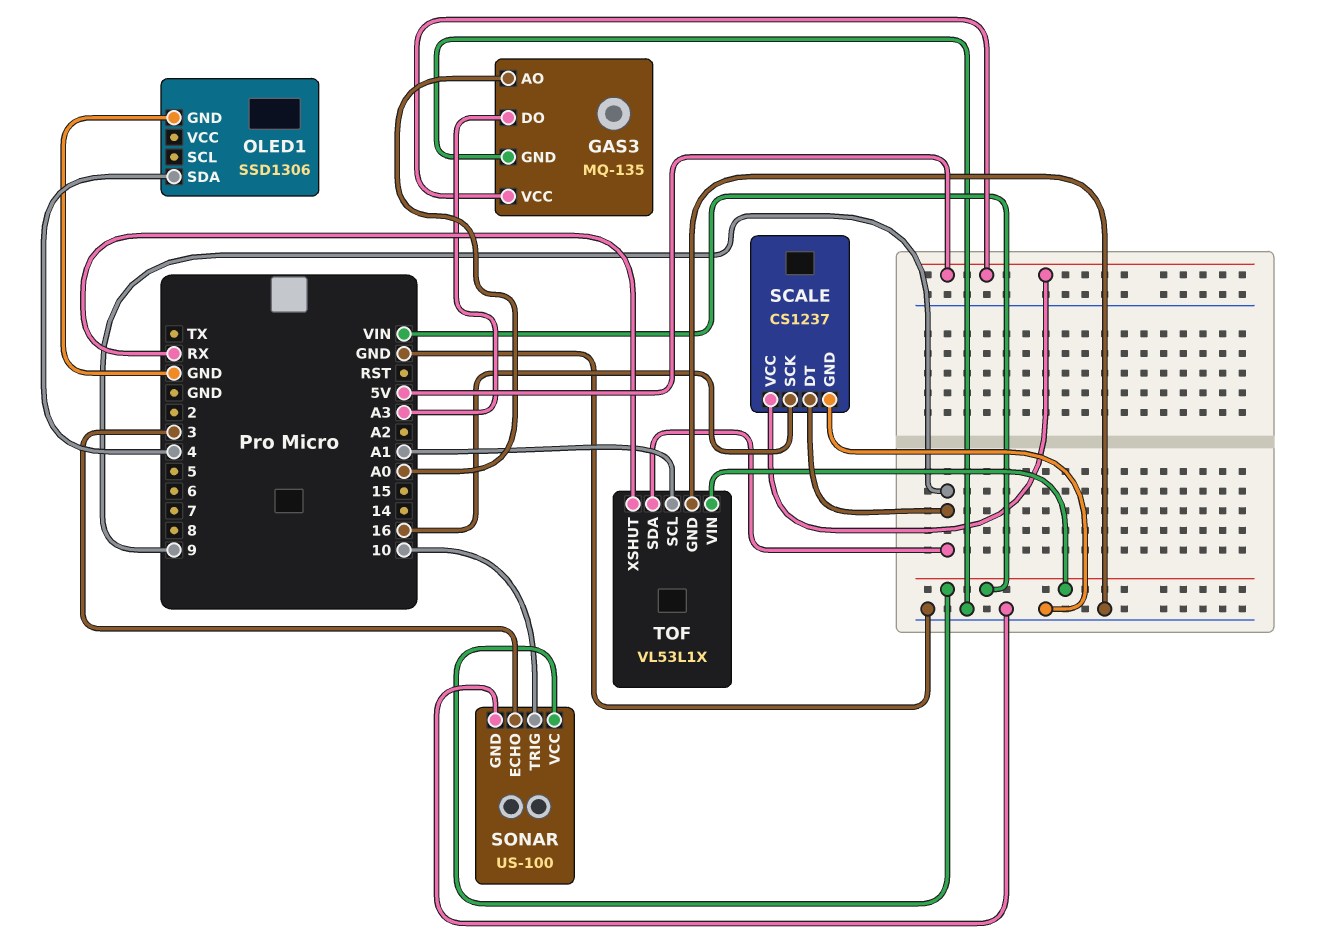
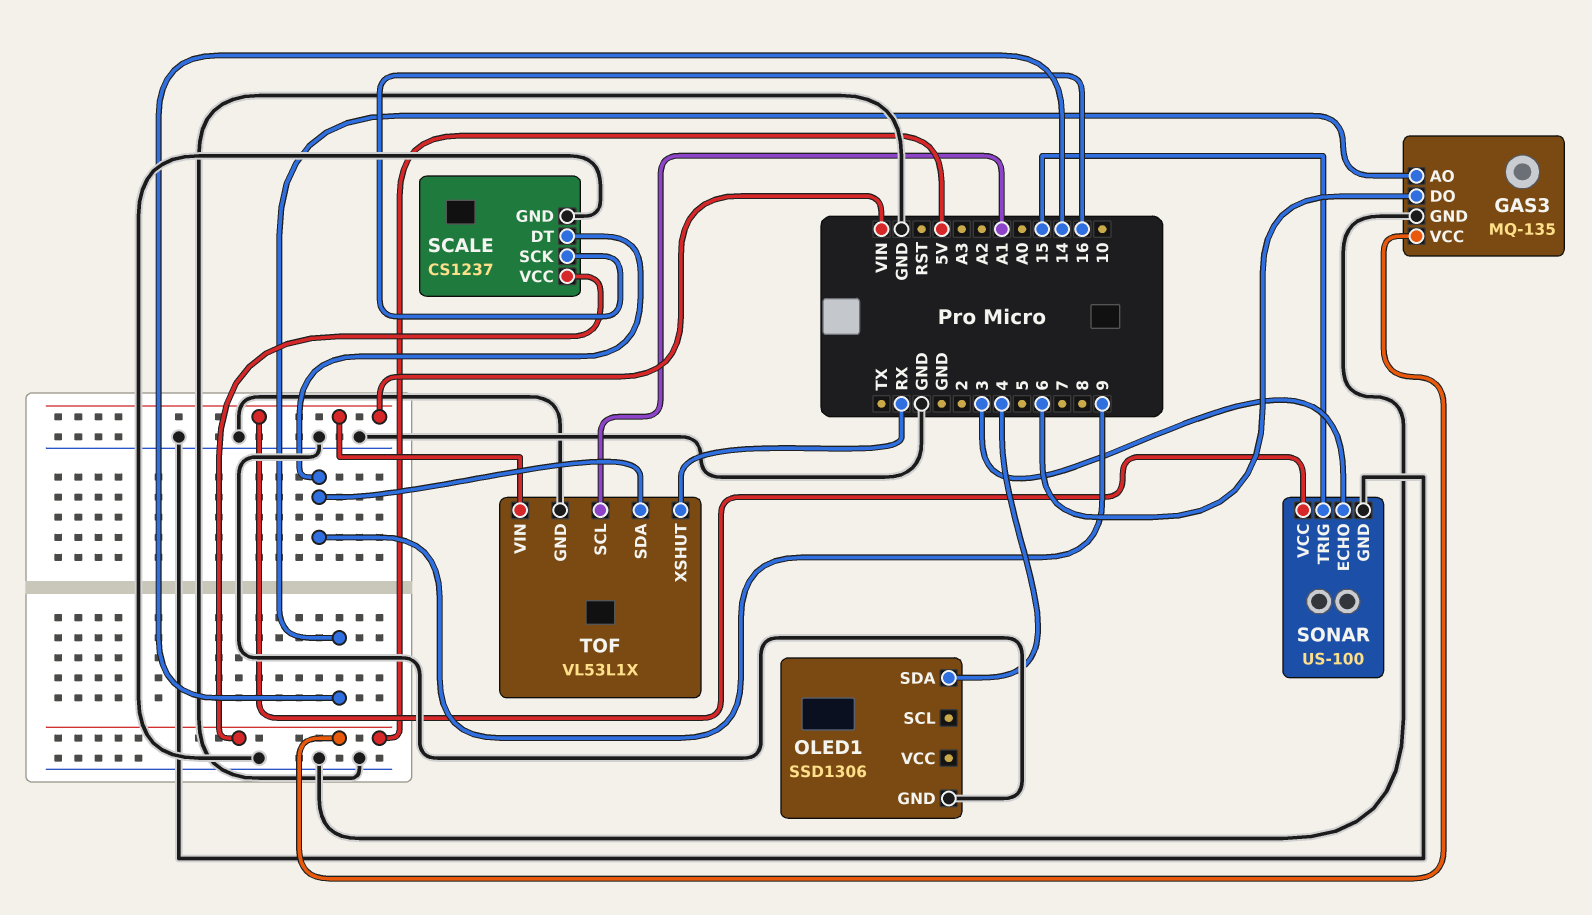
GAS3 pin AO: A0 -> 14
GAS3 pin DO: A3 -> 6
SONAR pin TRIG: 10 -> 15

